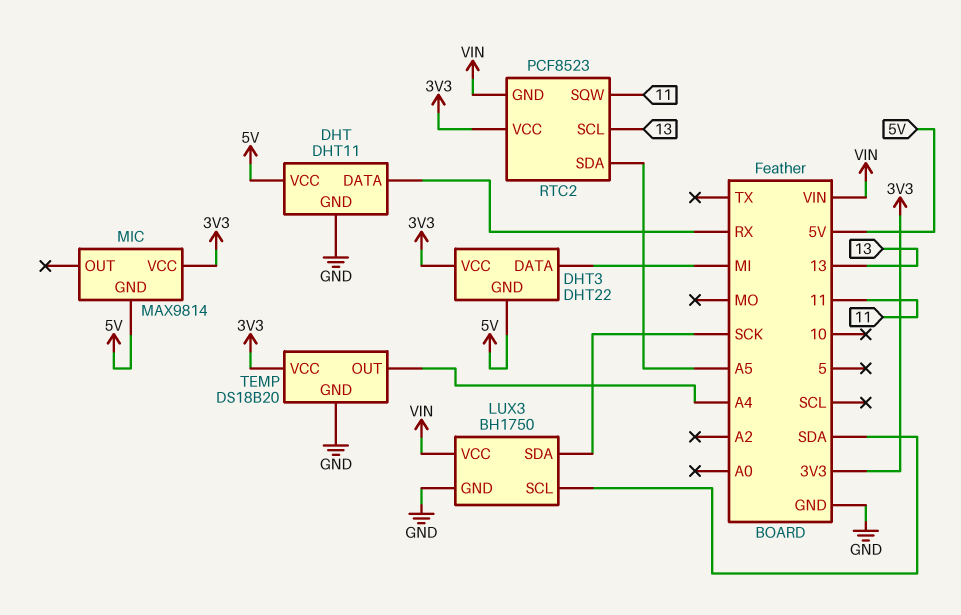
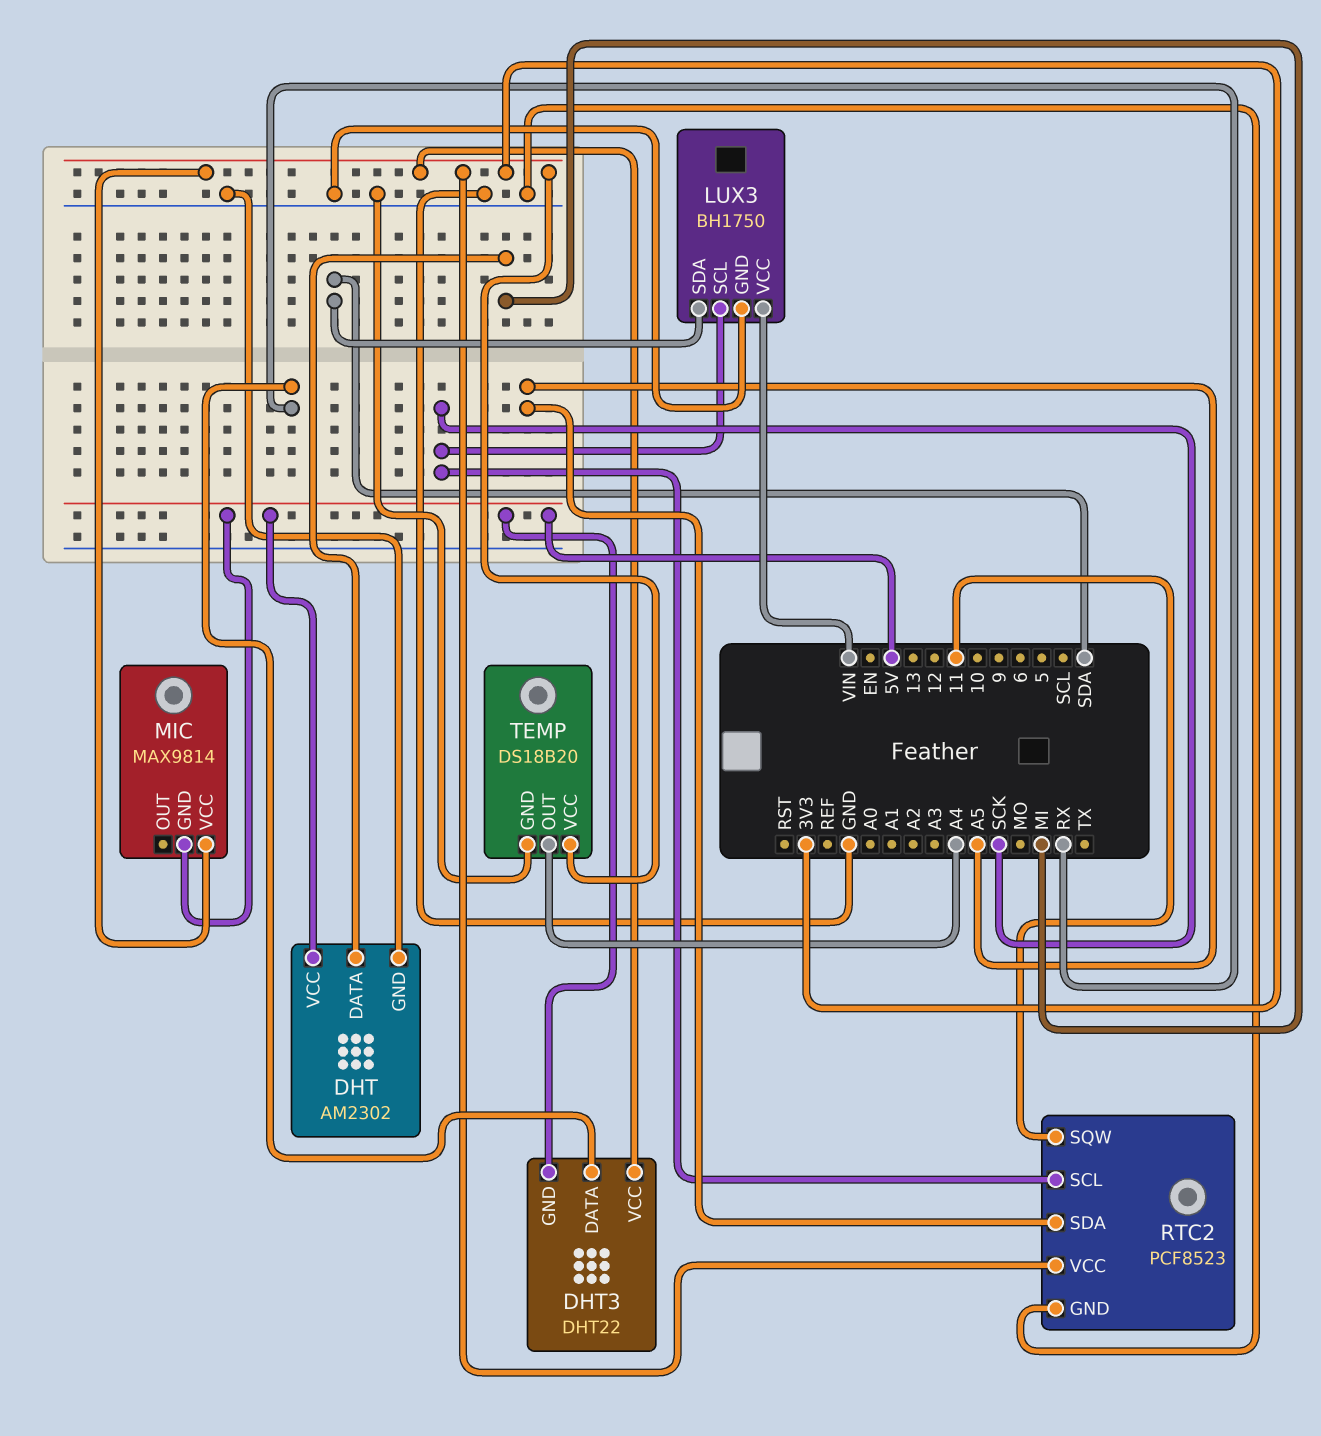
DHT: DHT11 -> AM2302
DHT pin DATA: RX -> MI
DHT3 pin DATA: MI -> RX
LUX3 pin SCL: SDA -> SCK
LUX3 pin SDA: SCK -> SDA
RTC2 pin GND: VIN -> GND
RTC2 pin SCL: 13 -> SCK

